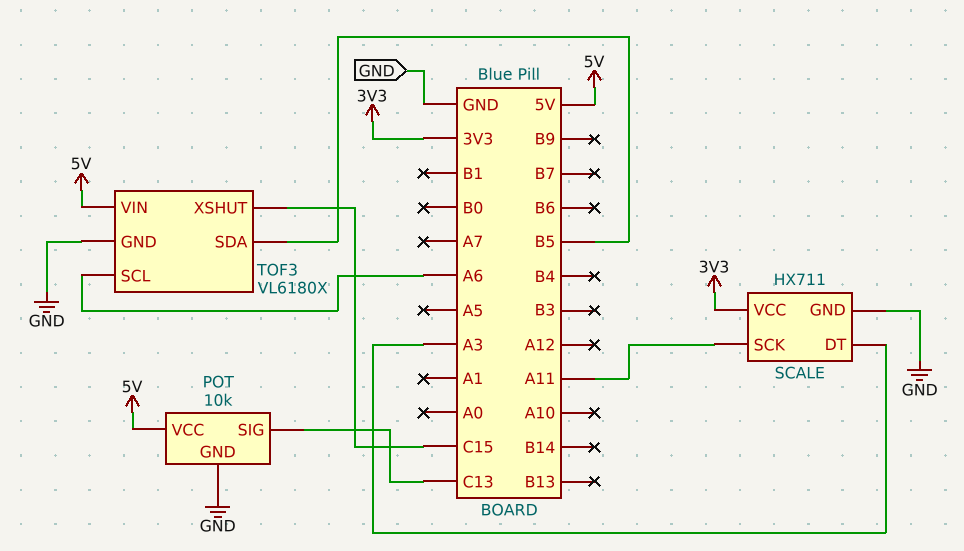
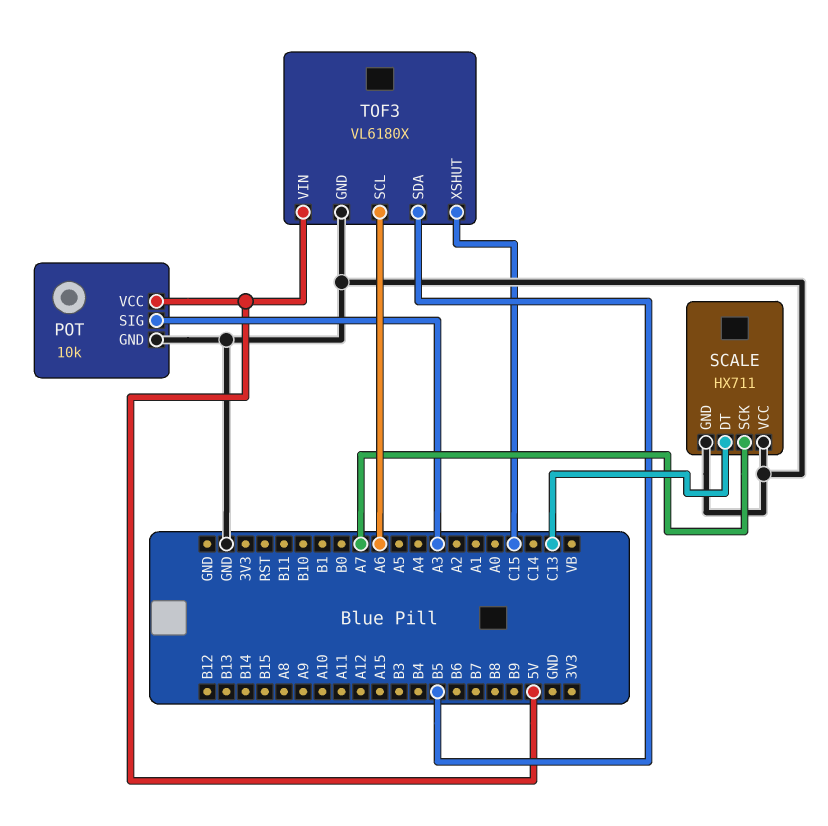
POT pin SIG: C13 -> A3
SCALE pin DT: A3 -> C13
SCALE pin SCK: A11 -> A7
SCALE pin VCC: 3V3 -> GND

